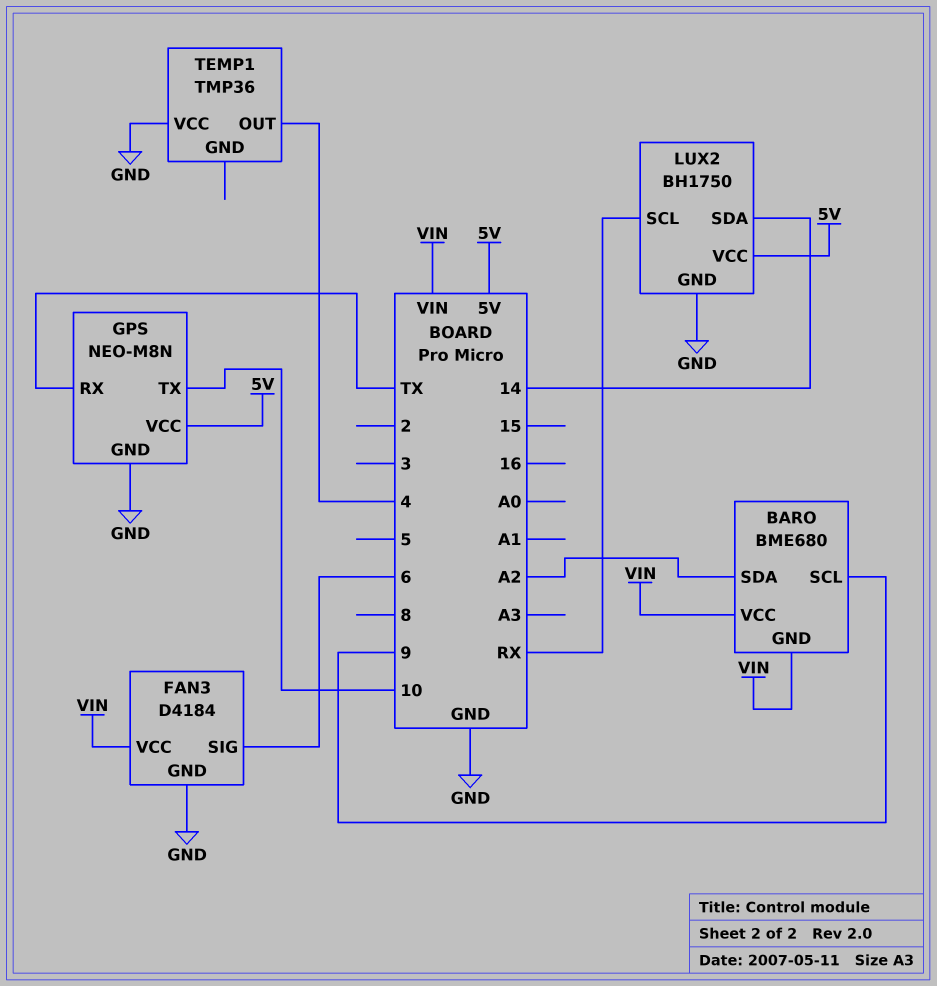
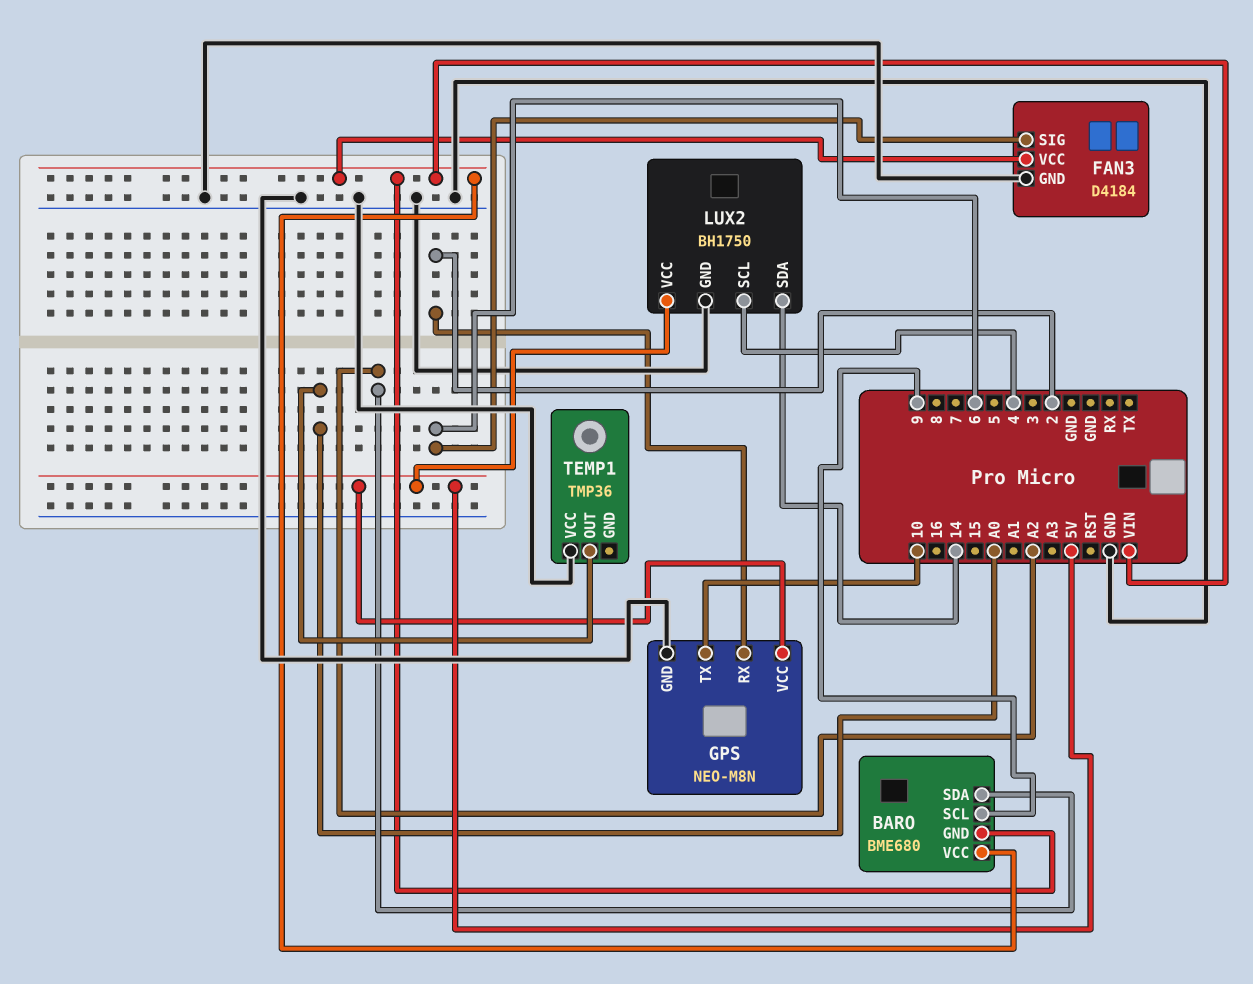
GPS pin RX: TX -> 2
LUX2 pin SCL: RX -> 4
TEMP1 pin OUT: 4 -> A0

